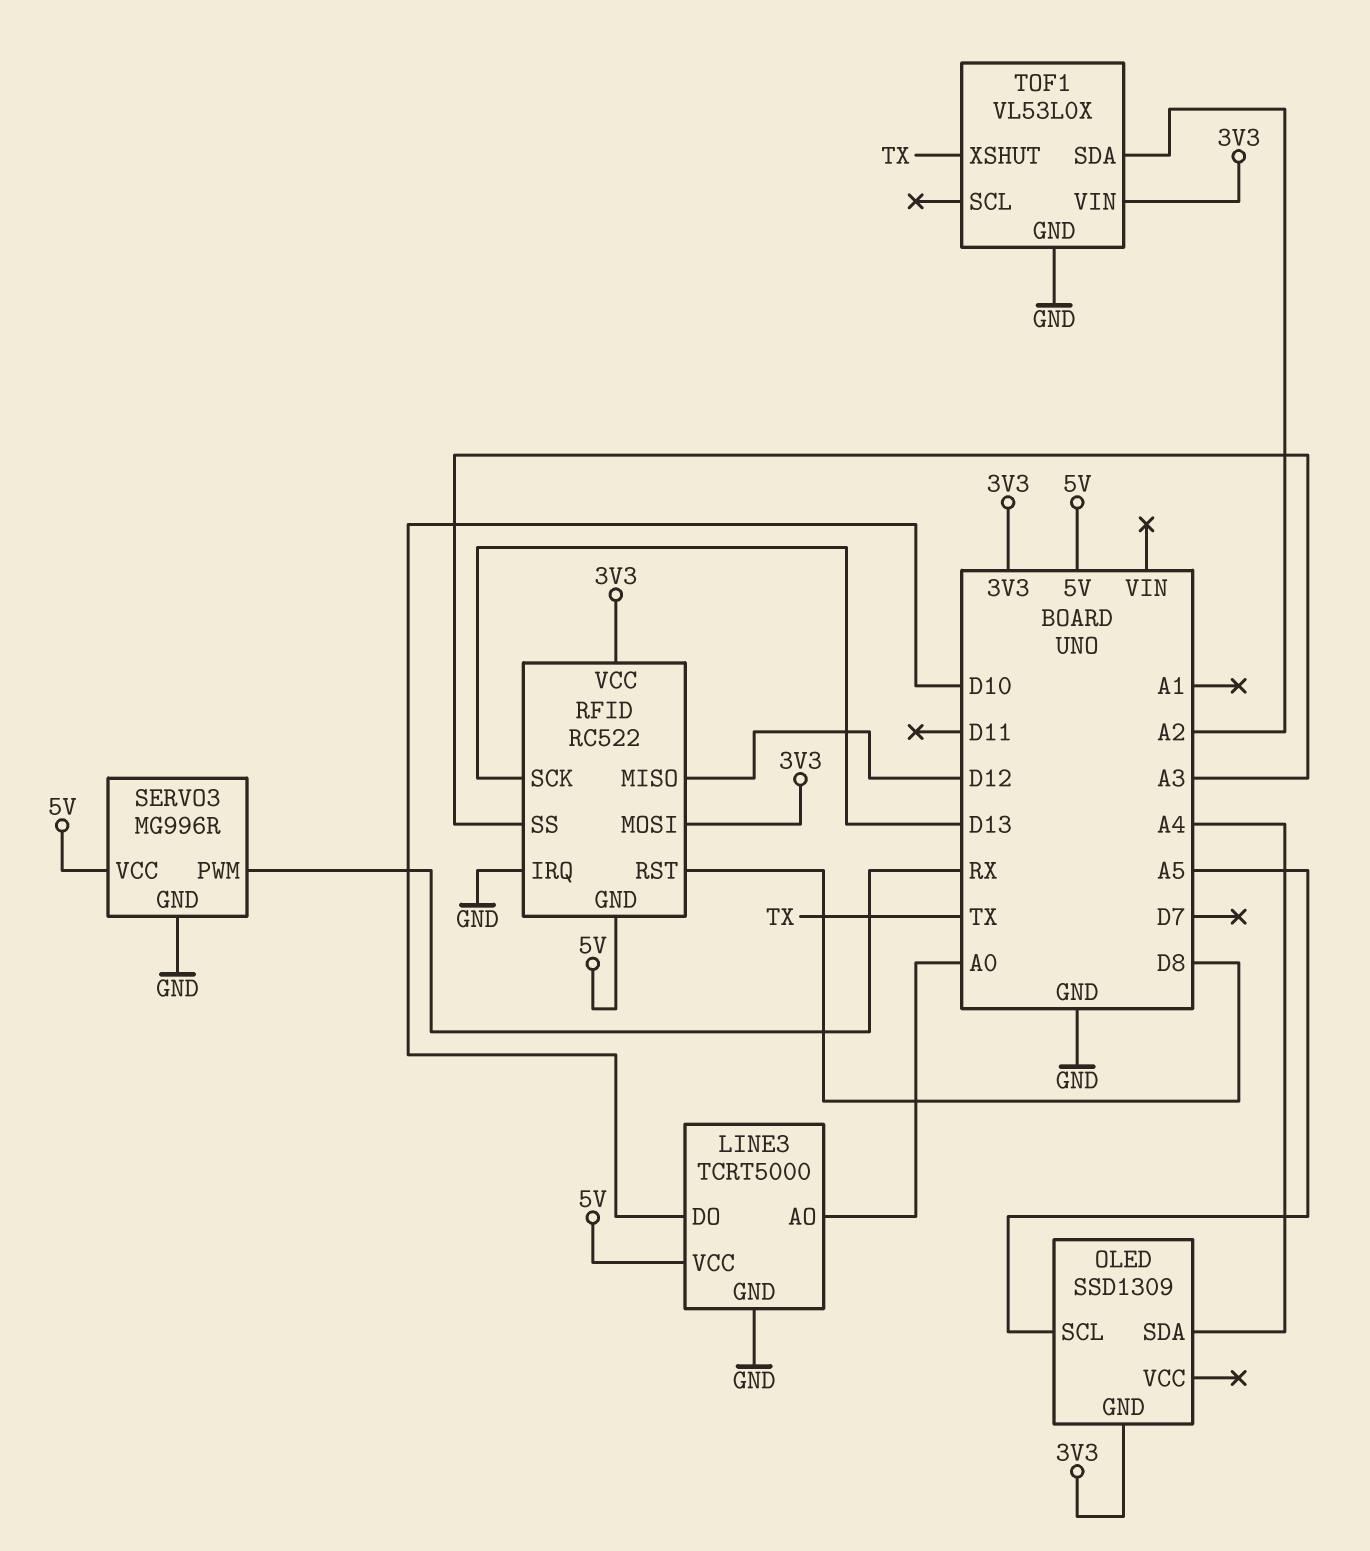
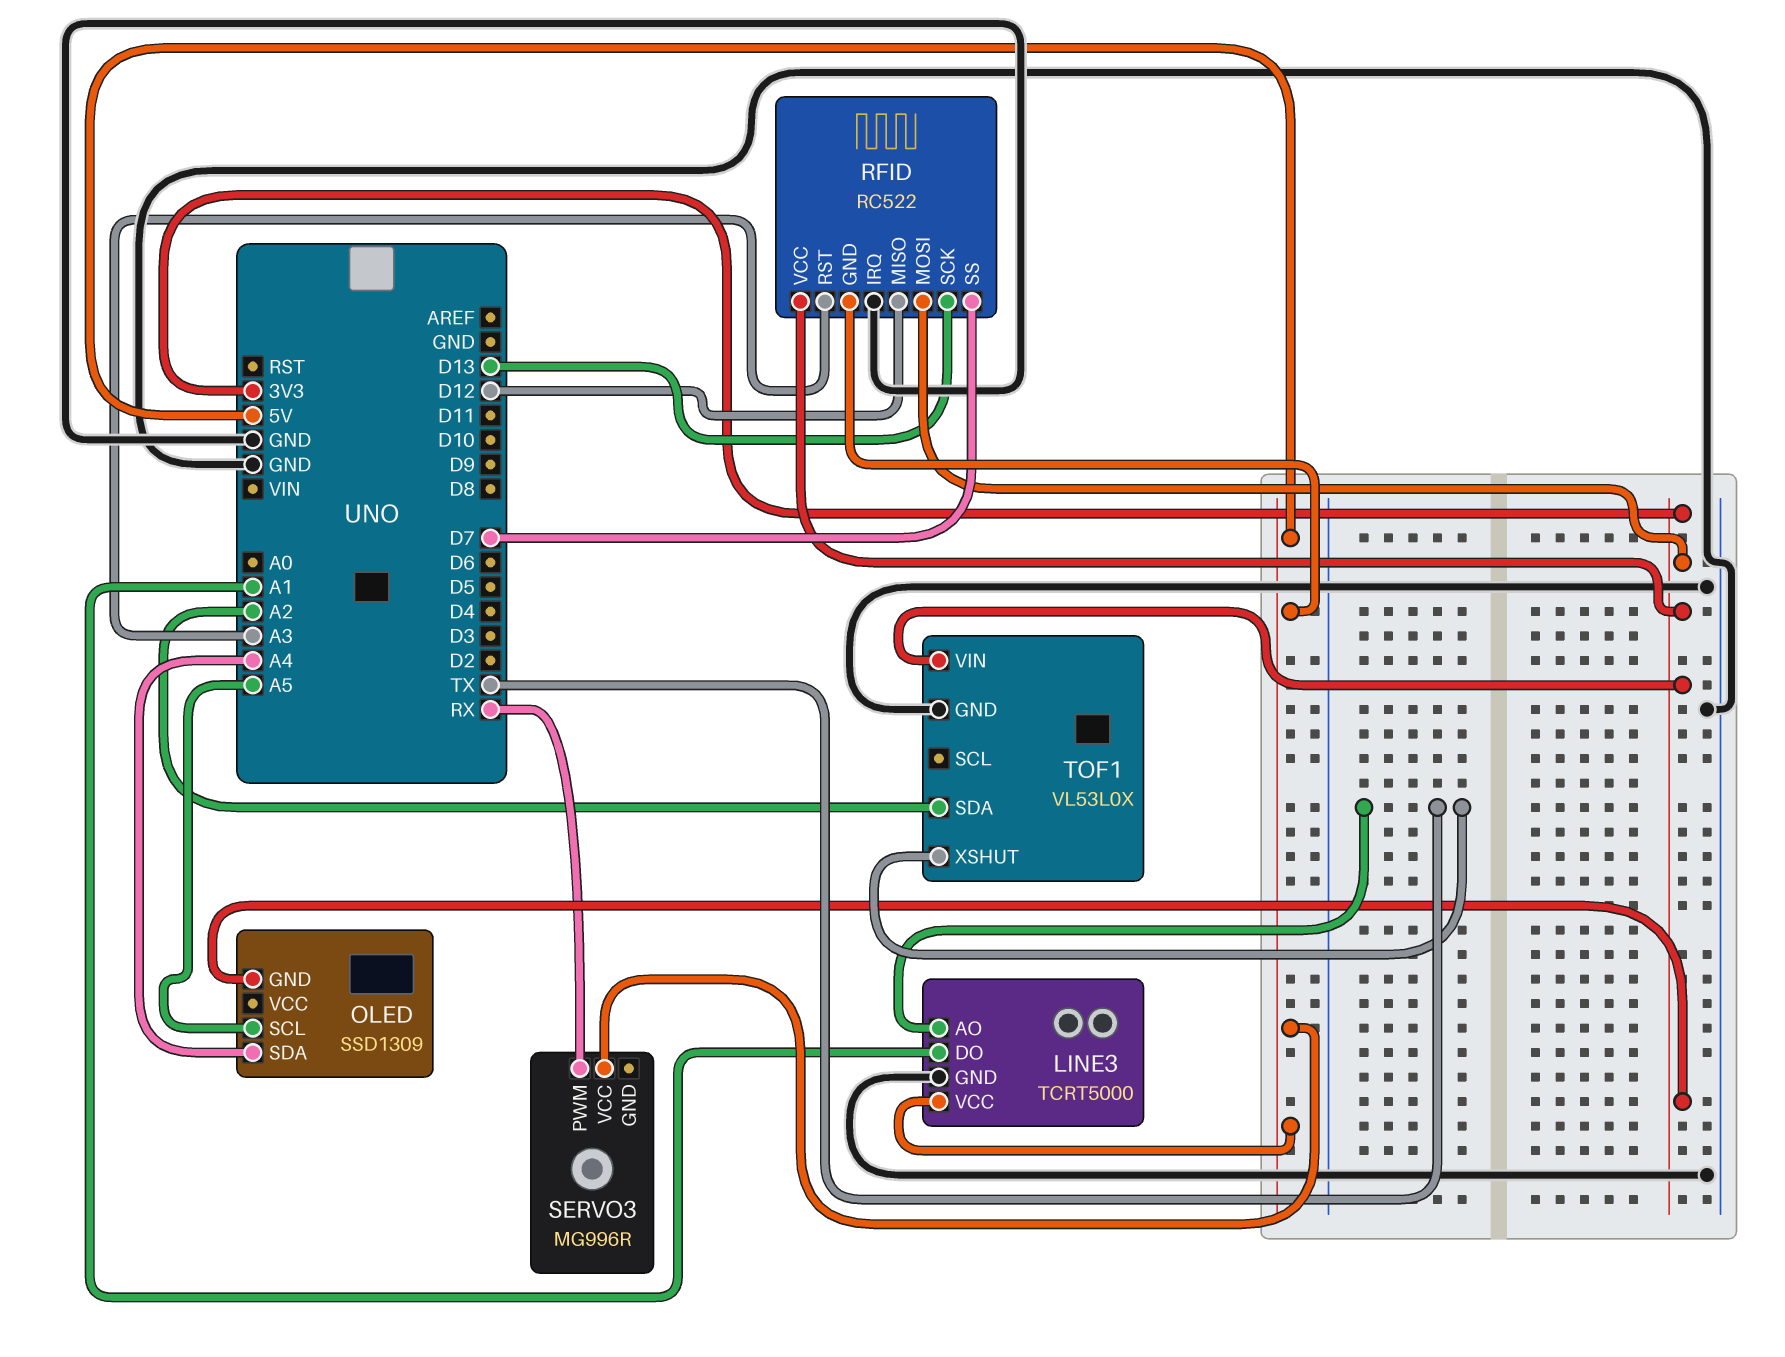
LINE3 pin AO: A0 -> TX
LINE3 pin DO: D10 -> A1
RFID pin RST: D8 -> A3
RFID pin SS: A3 -> D7
SERVO3 pin GND: GND -> none

